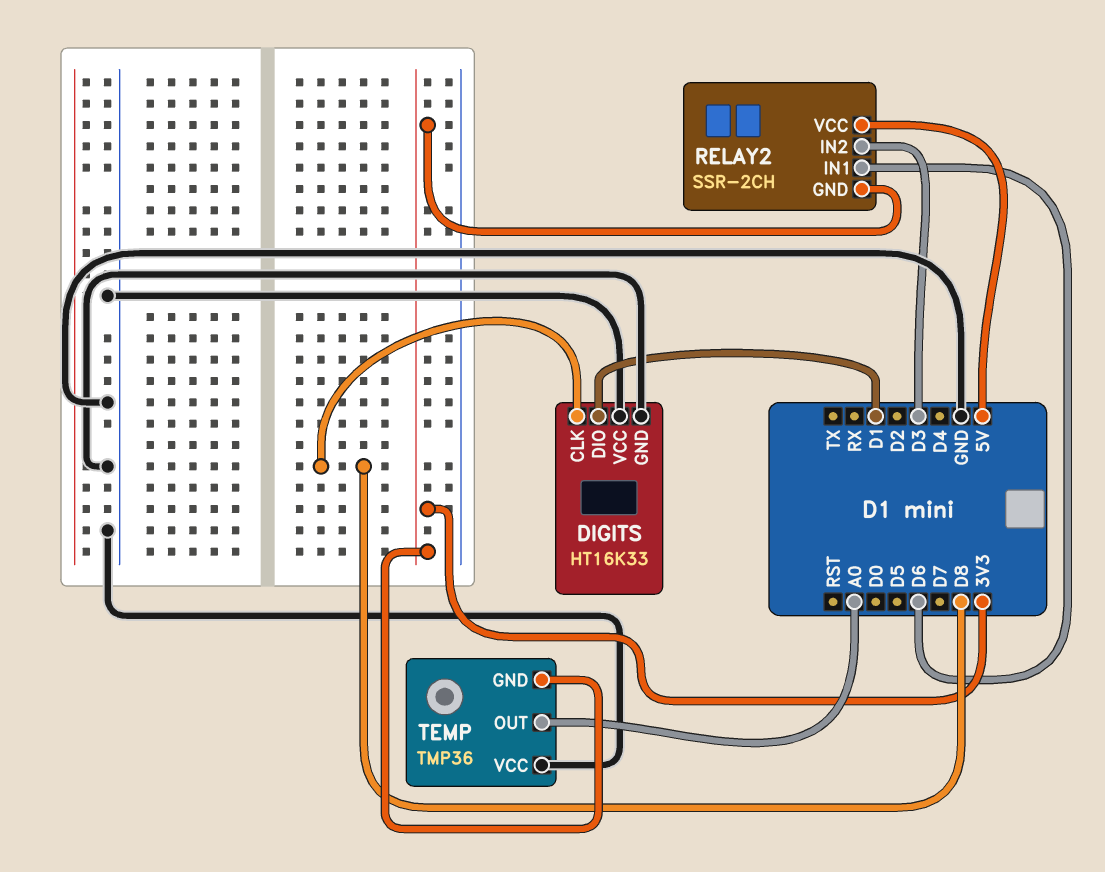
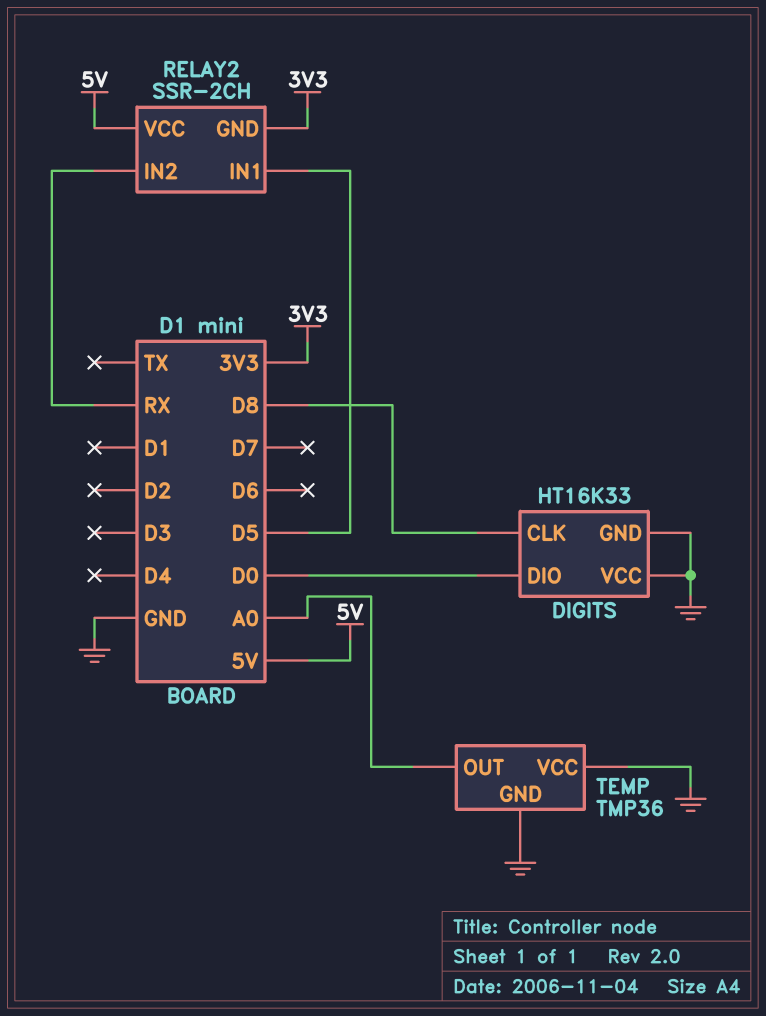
DIGITS pin DIO: D1 -> D0
RELAY2 pin IN1: D6 -> D5
RELAY2 pin IN2: D3 -> RX
TEMP pin GND: 3V3 -> GND

